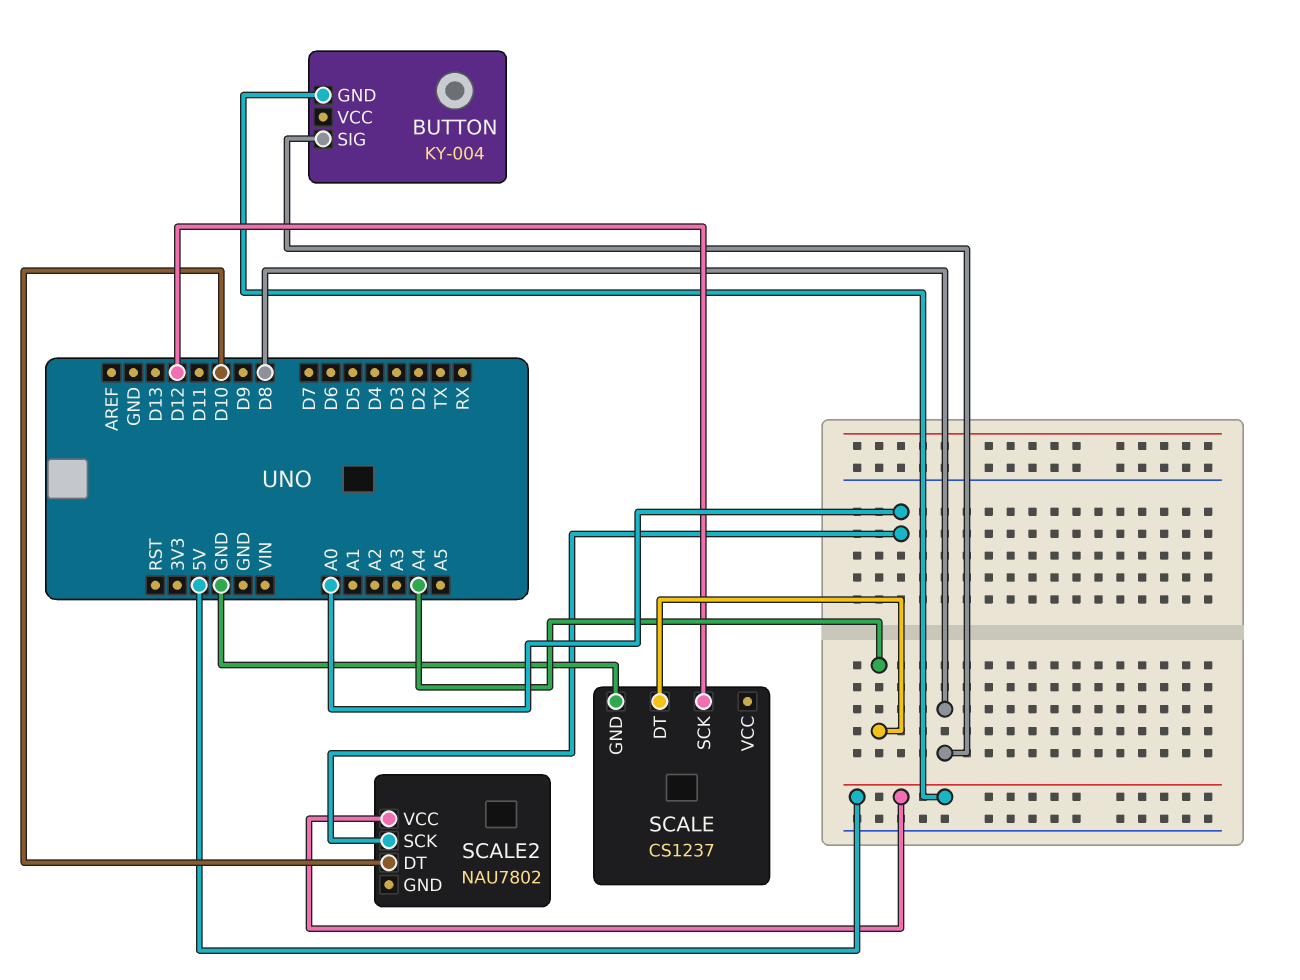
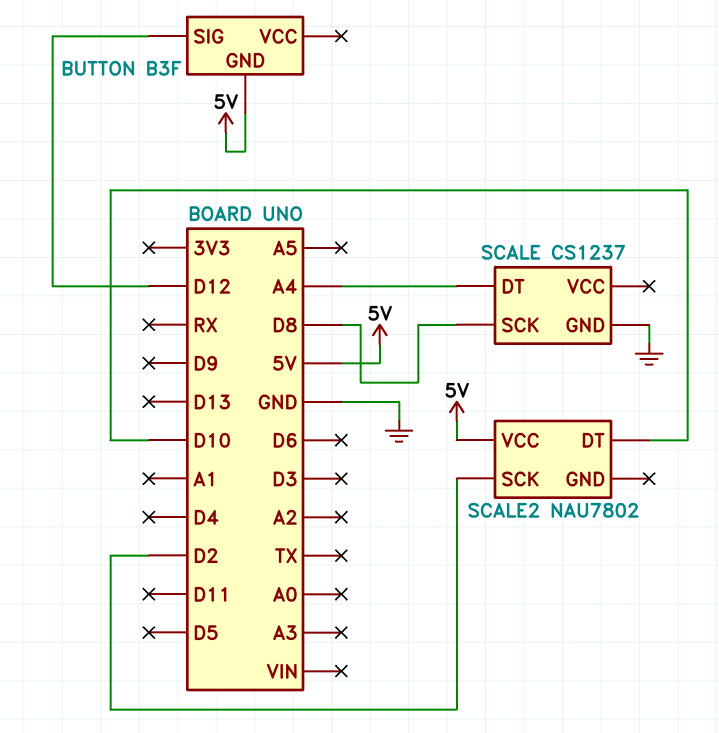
BUTTON: KY-004 -> B3F
BUTTON pin SIG: D8 -> D12
SCALE pin SCK: D12 -> D8
SCALE2 pin SCK: A0 -> D2

